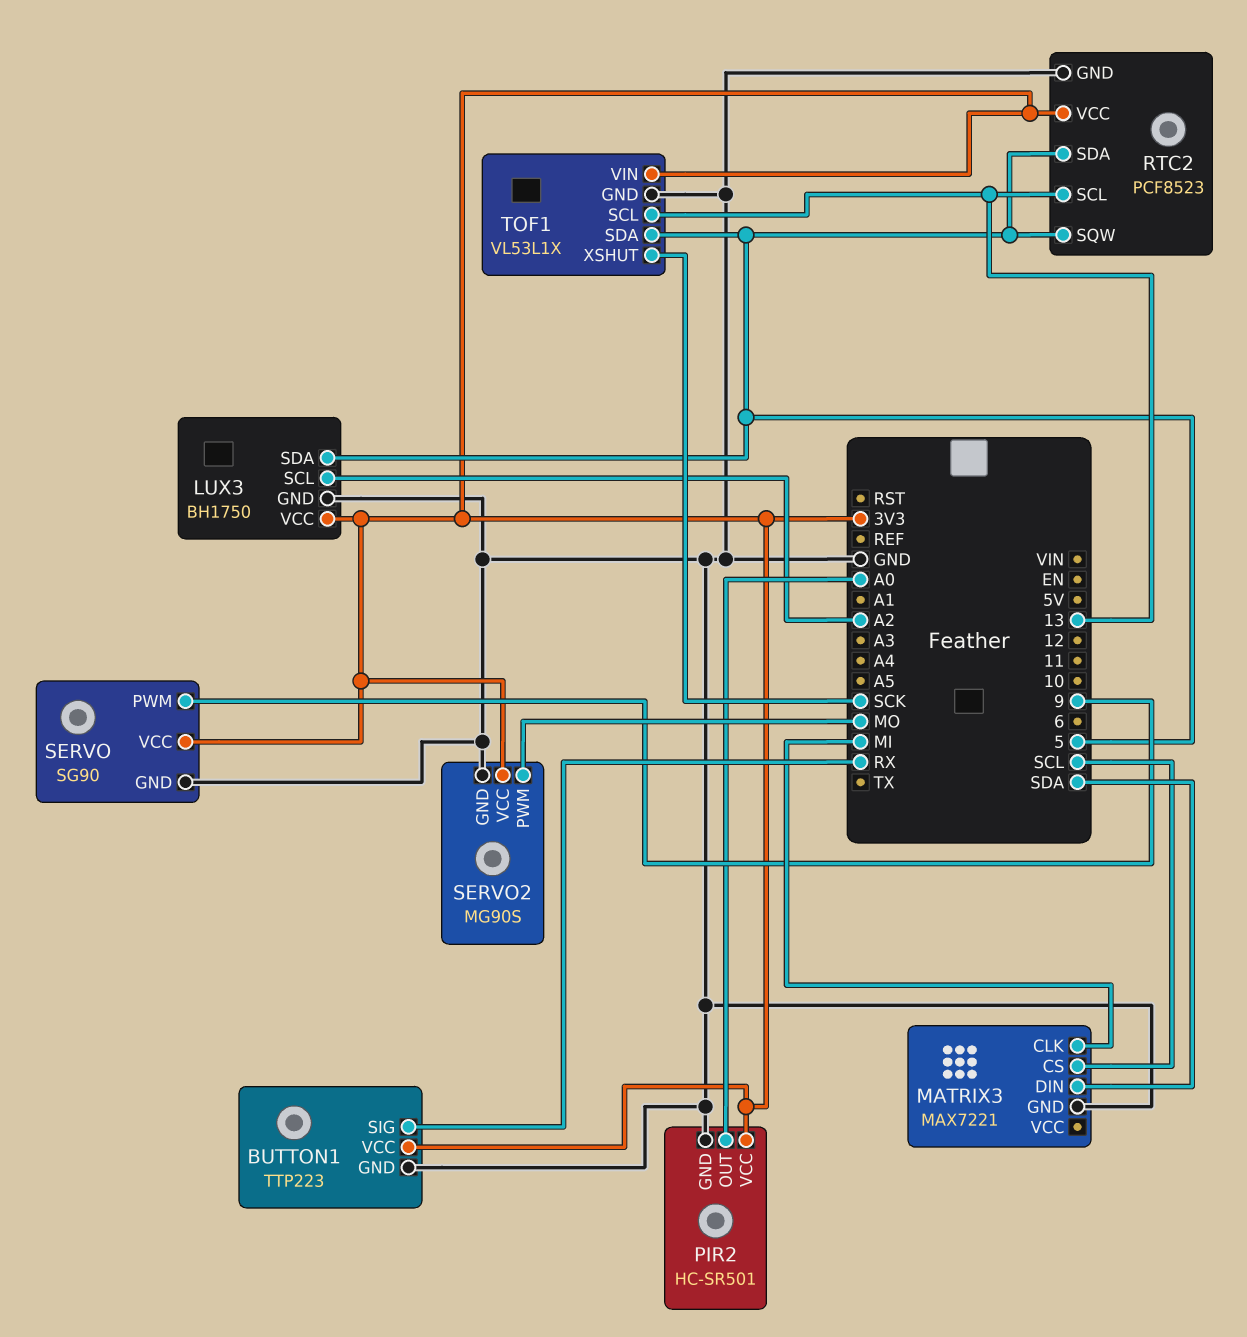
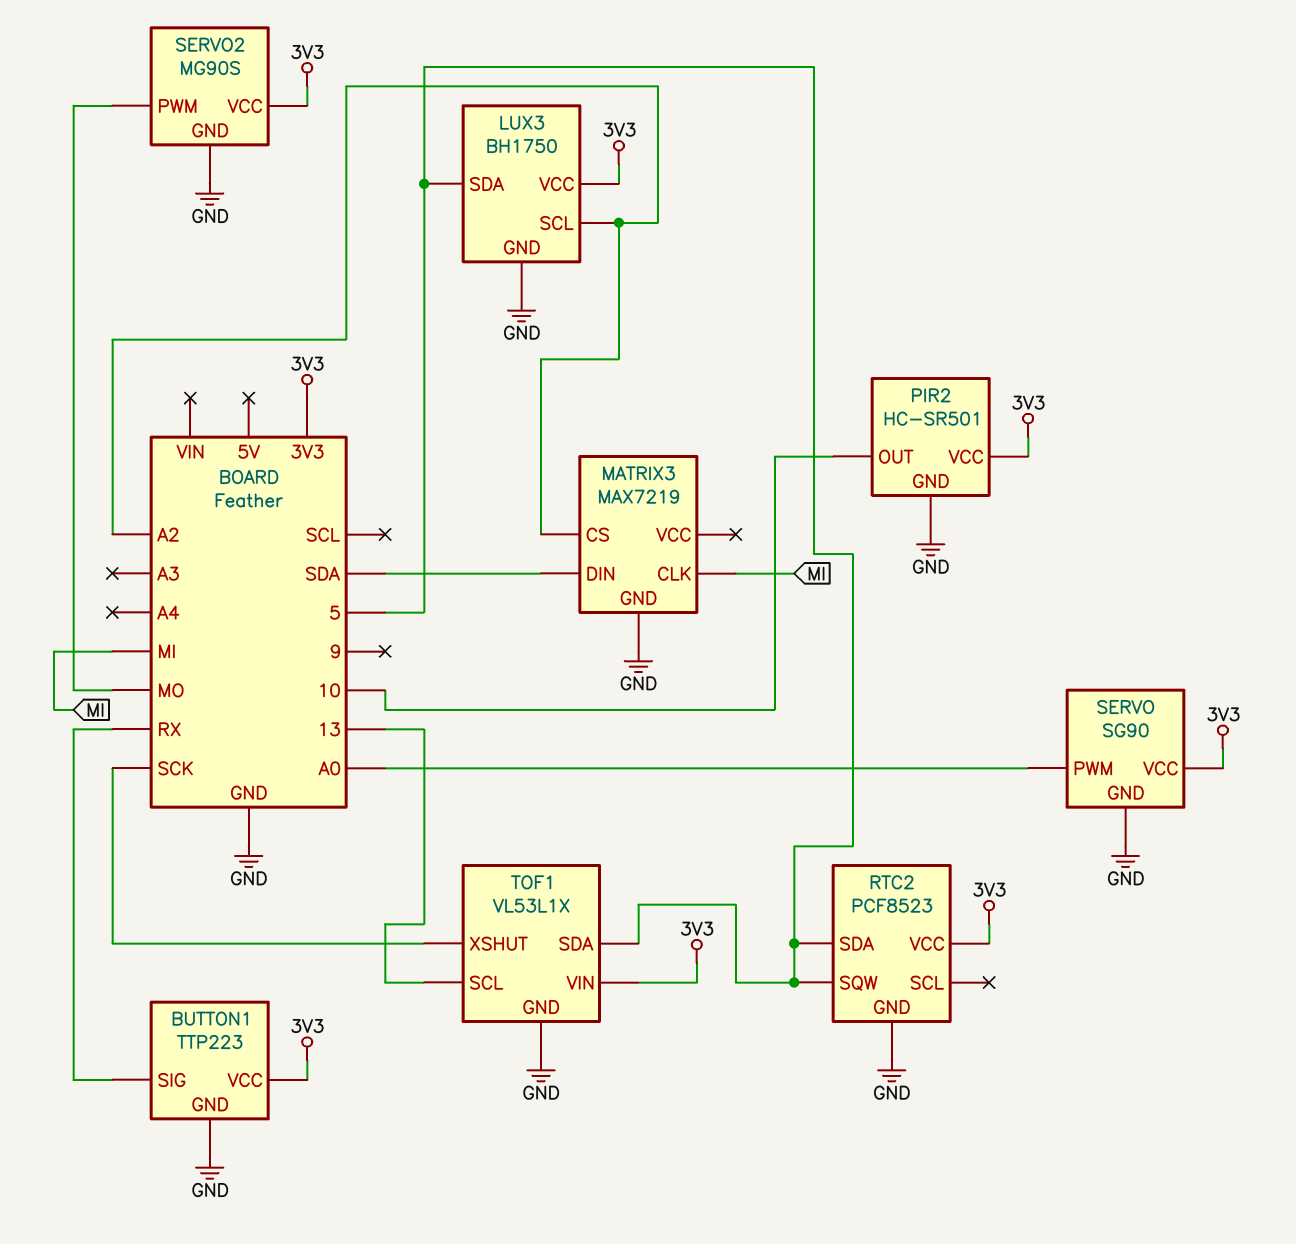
MATRIX3: MAX7221 -> MAX7219
MATRIX3 pin CS: SCL -> A2
PIR2 pin OUT: A0 -> 10
RTC2 pin SCL: 13 -> none
SERVO pin PWM: 9 -> A0

